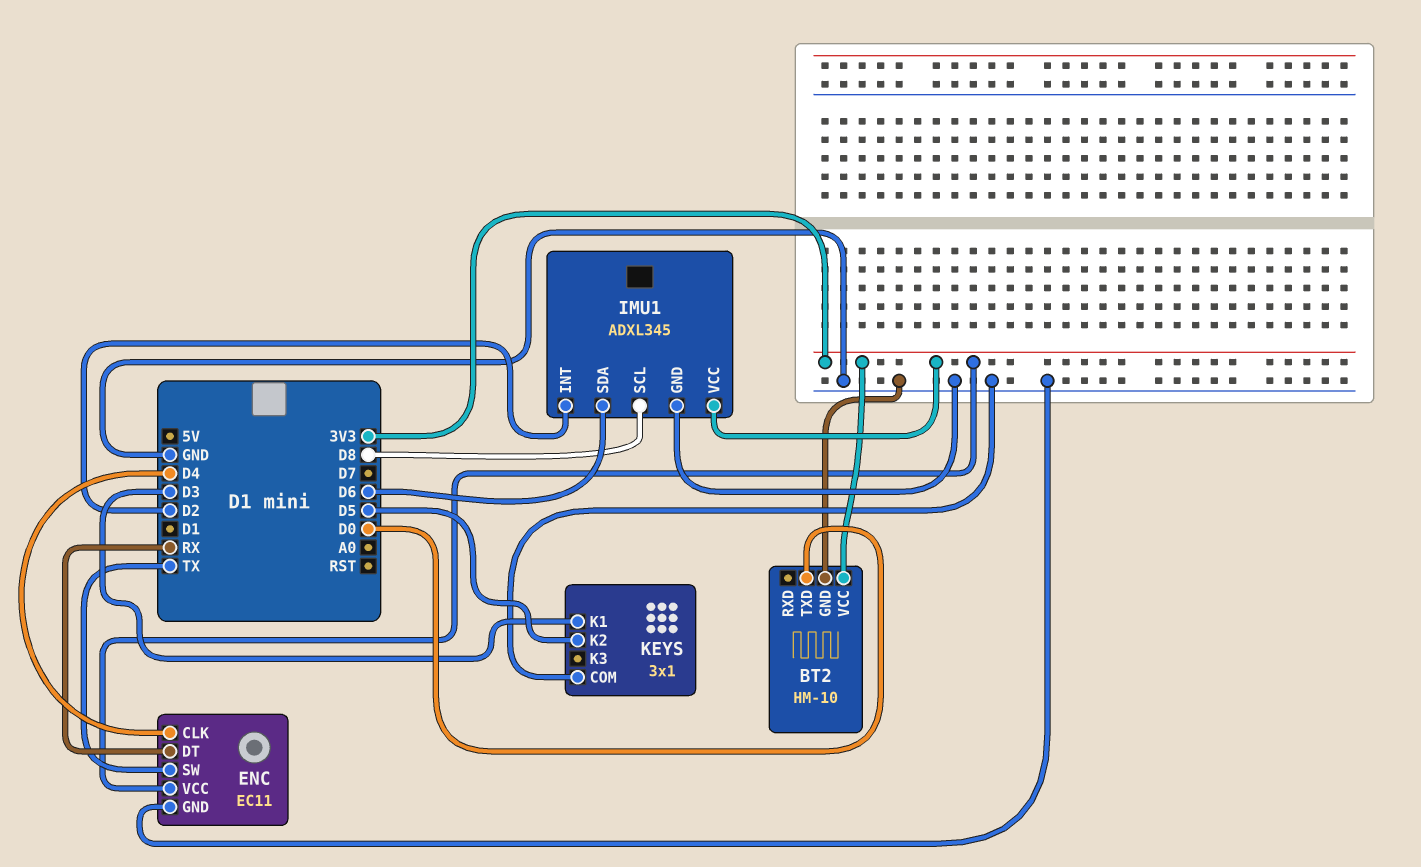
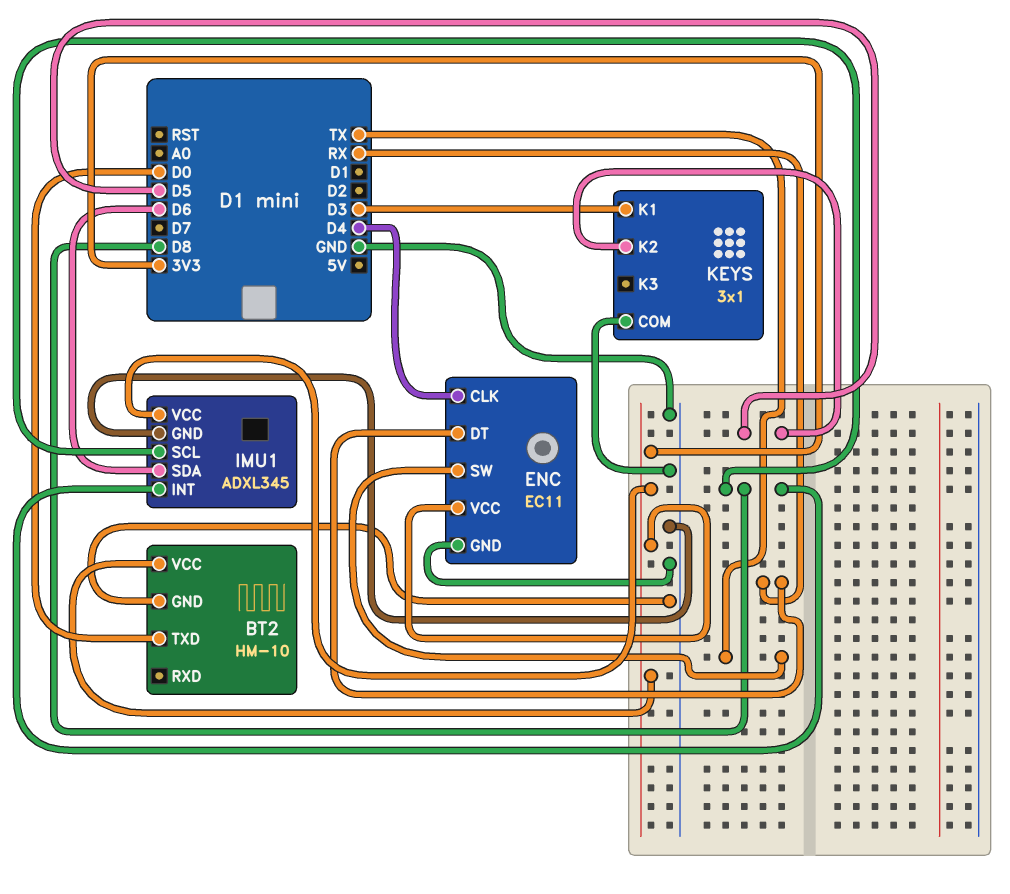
IMU1 pin INT: D2 -> D8

